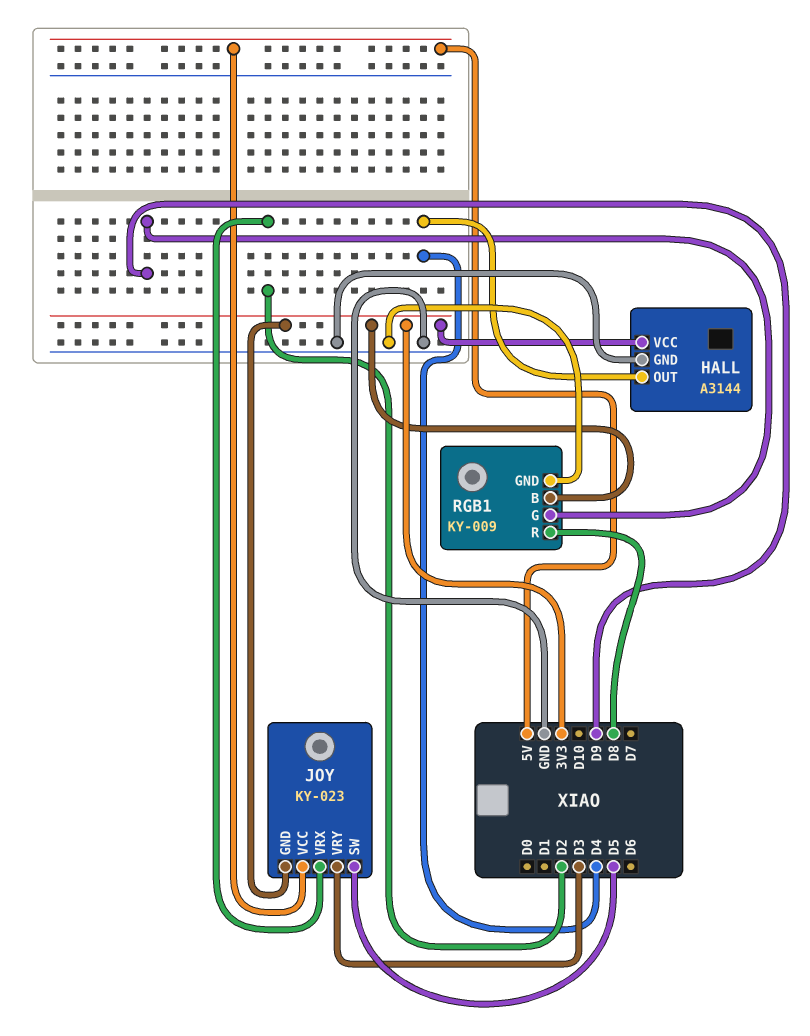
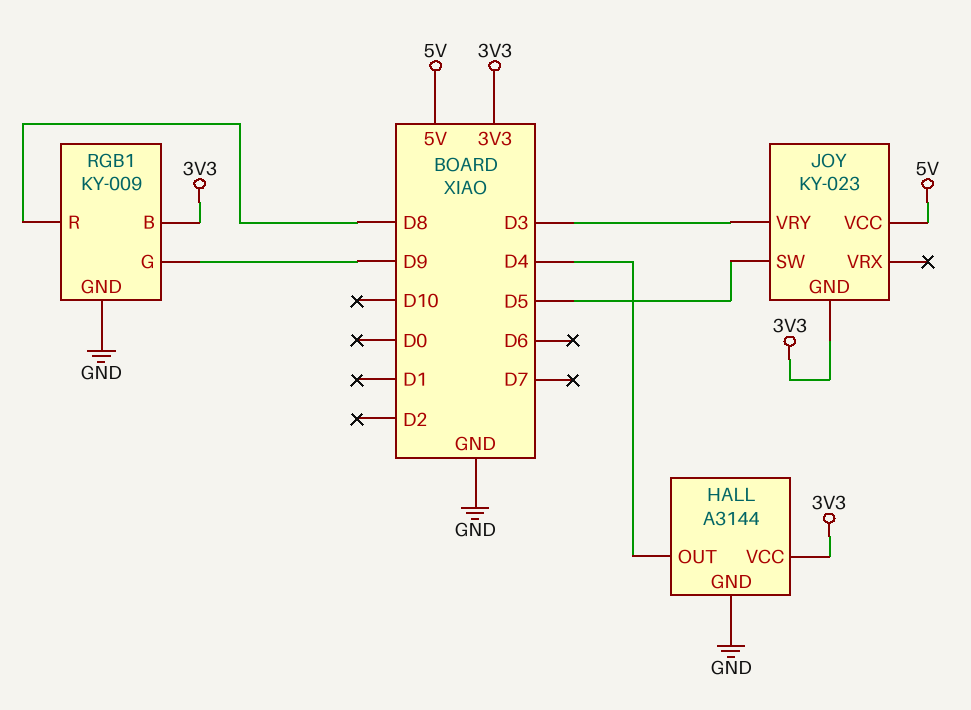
JOY pin VRX: D2 -> none

